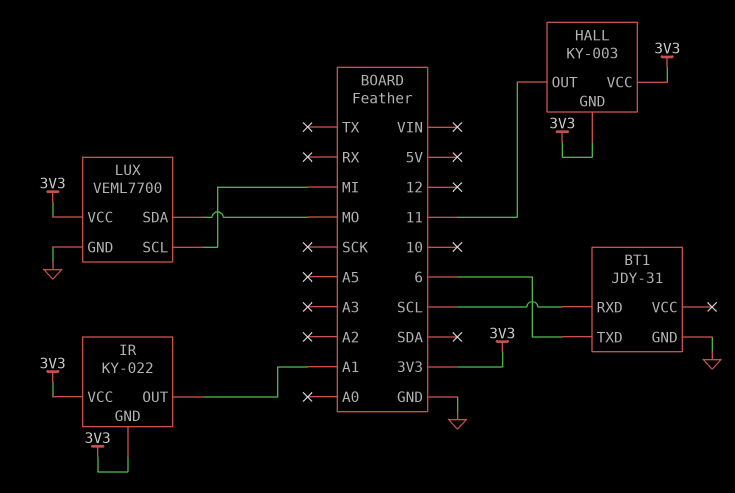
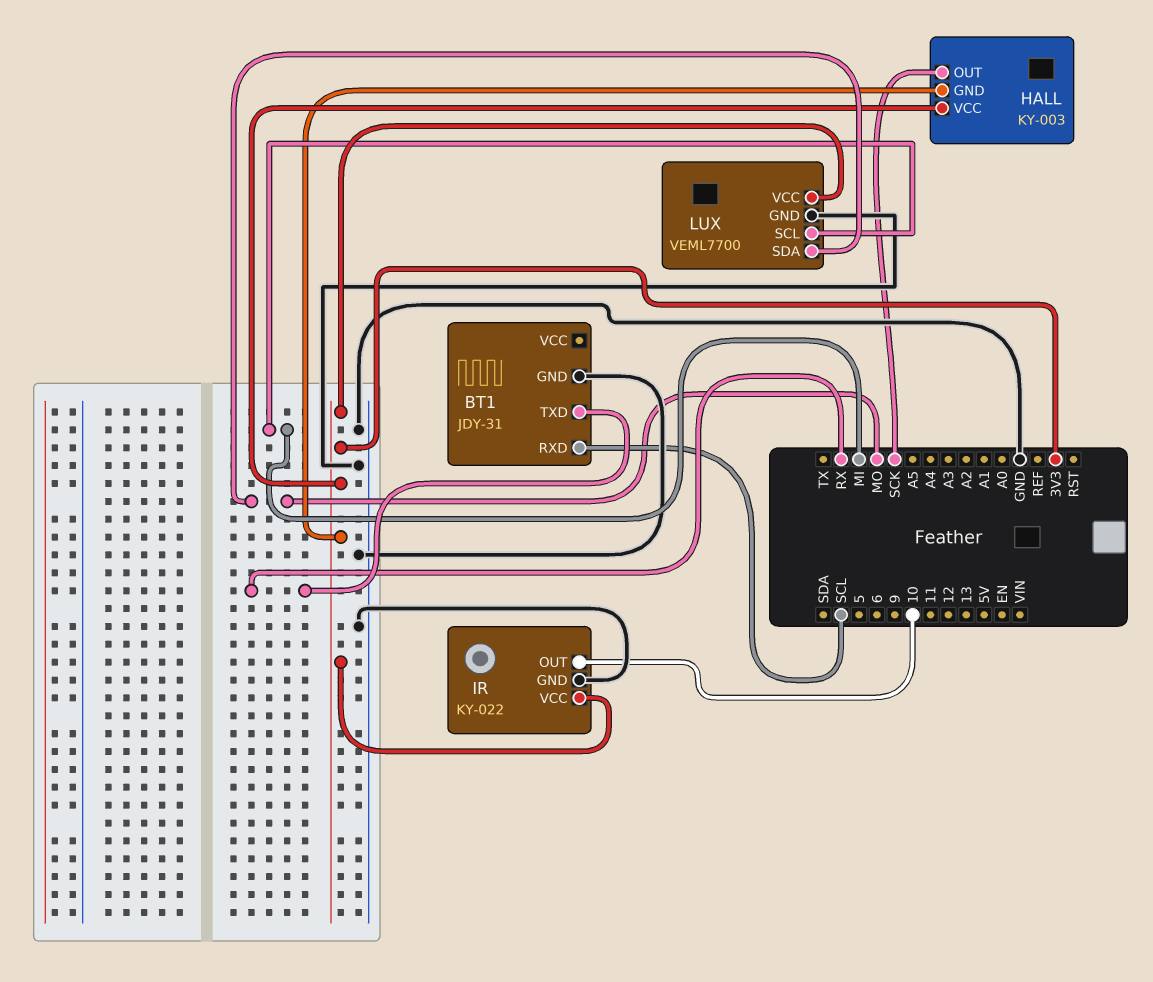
BT1 pin TXD: 6 -> RX
HALL pin OUT: 11 -> SCK
IR pin GND: 3V3 -> GND
IR pin OUT: A1 -> 10

